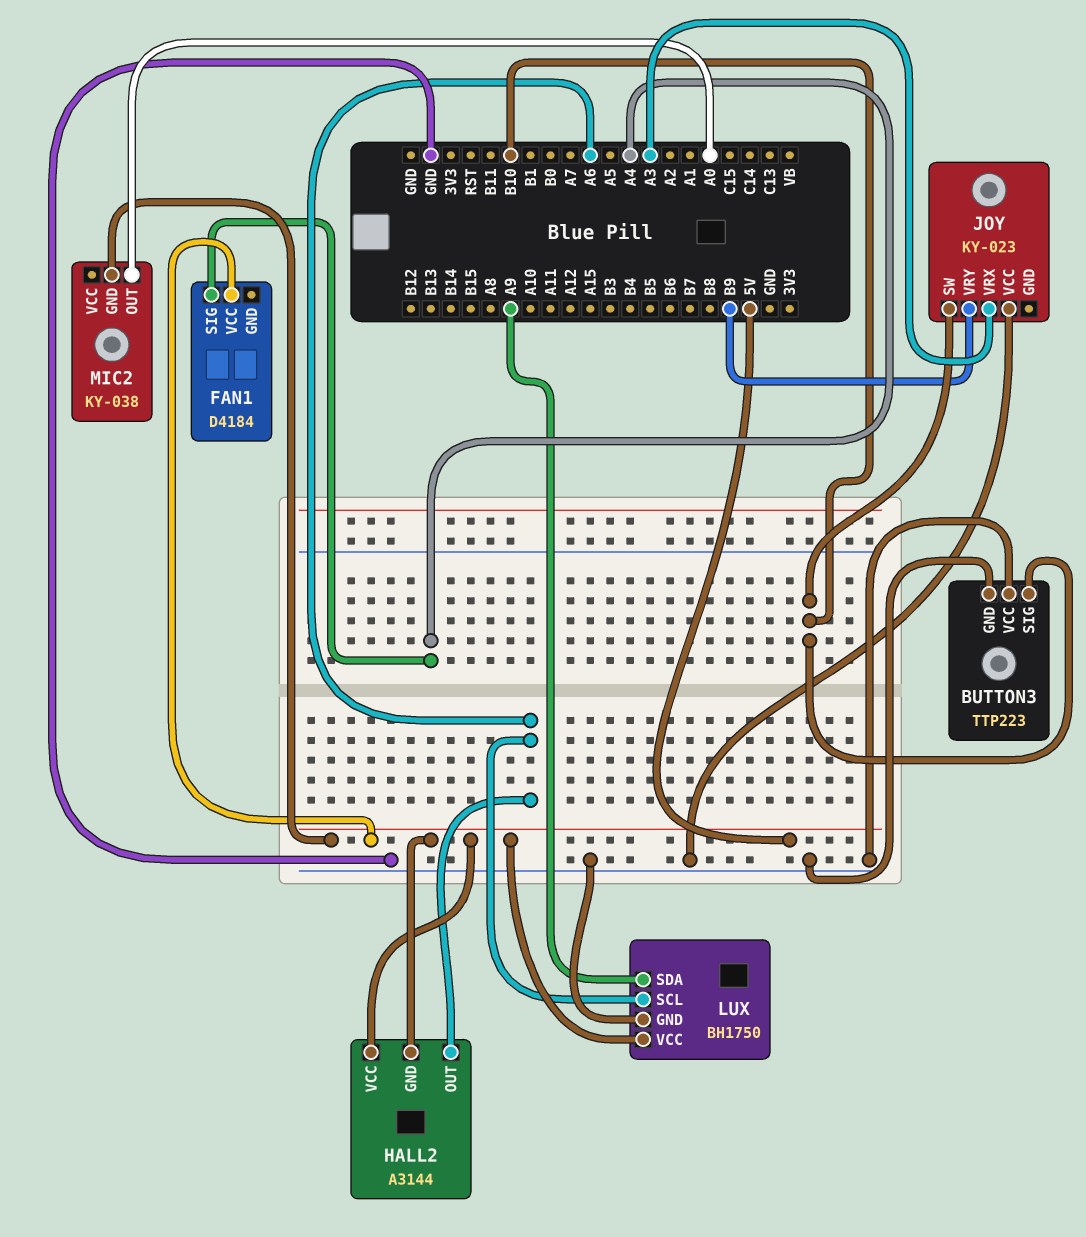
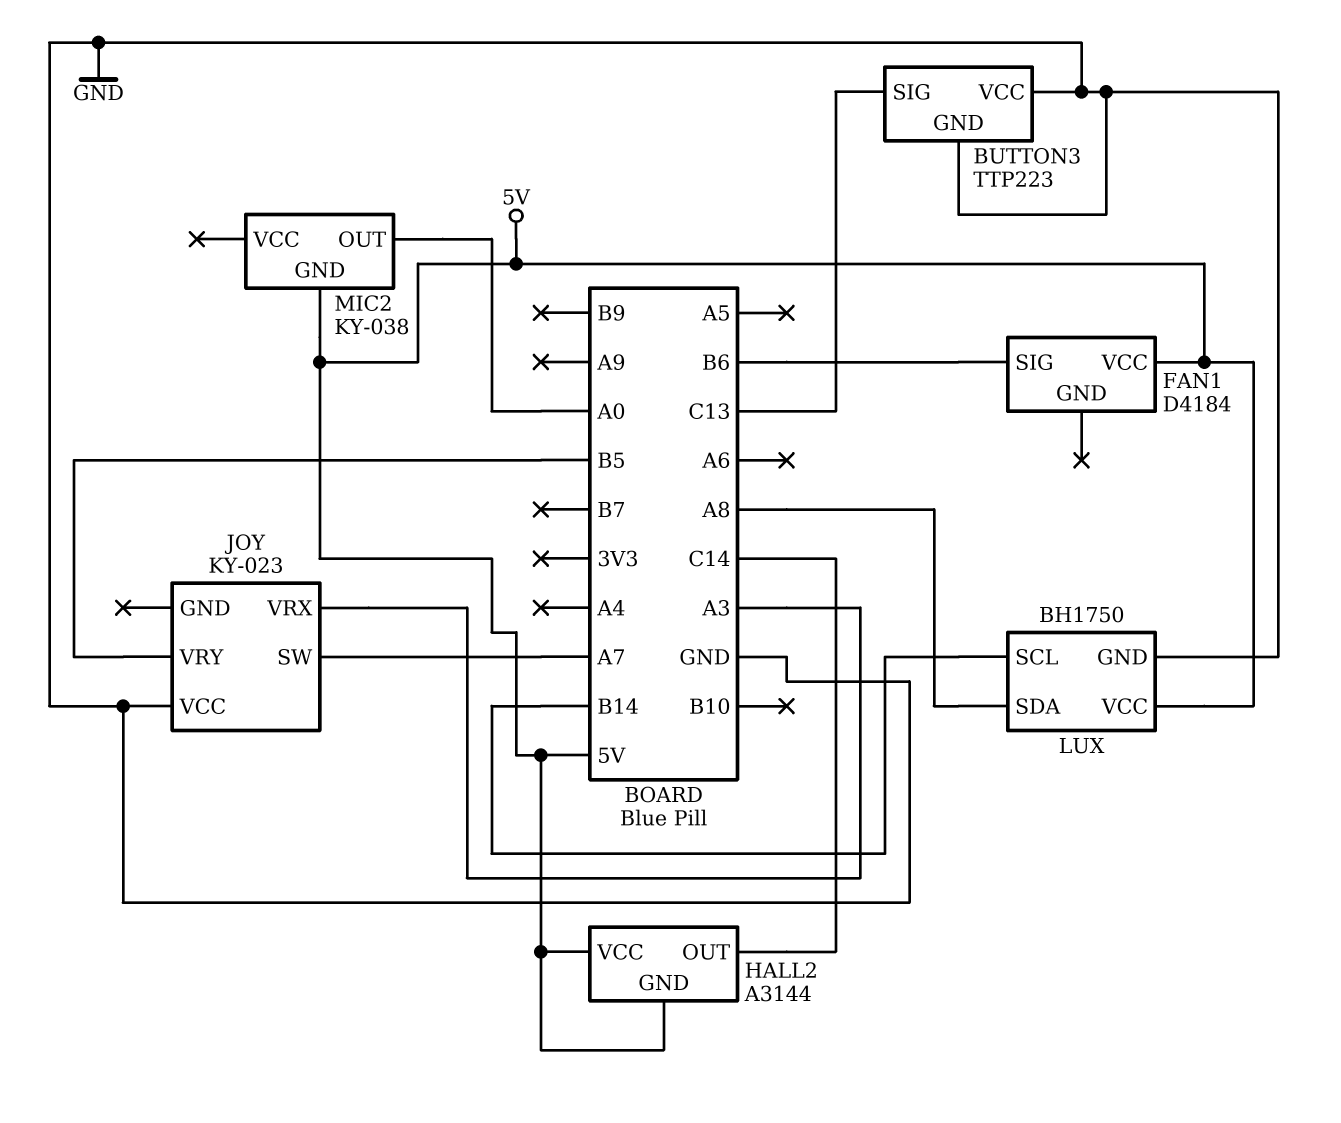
BUTTON3 pin SIG: B10 -> C13
FAN1 pin SIG: A4 -> B6
HALL2 pin OUT: A6 -> C14
JOY pin SW: B10 -> A7
JOY pin VRY: B9 -> B5
LUX pin SCL: A6 -> B14
LUX pin SDA: A9 -> A8

